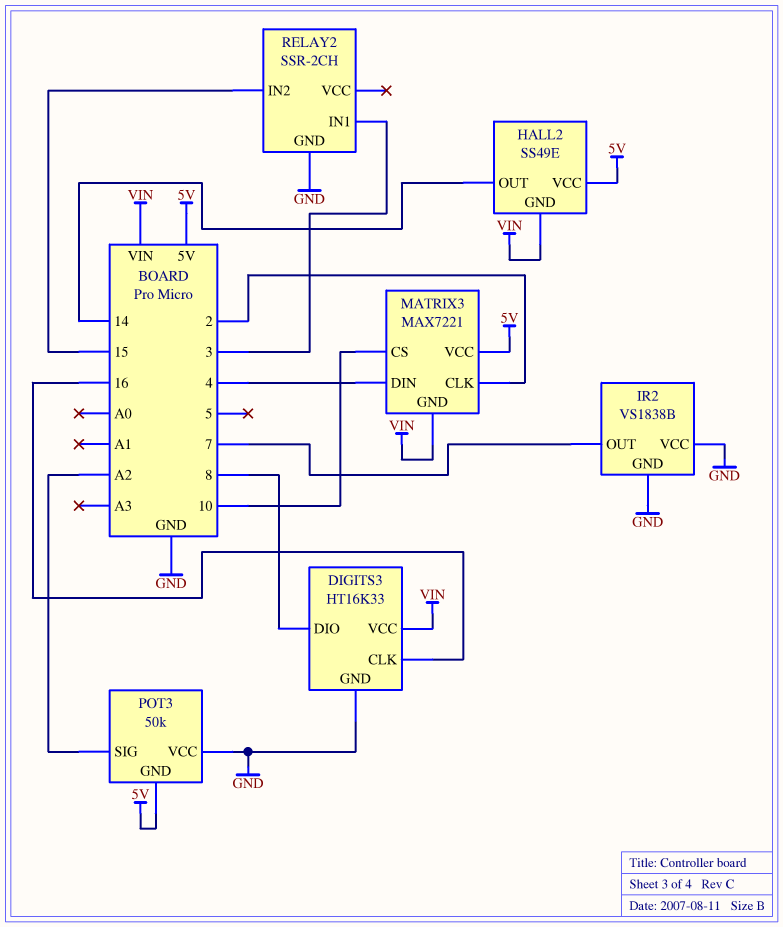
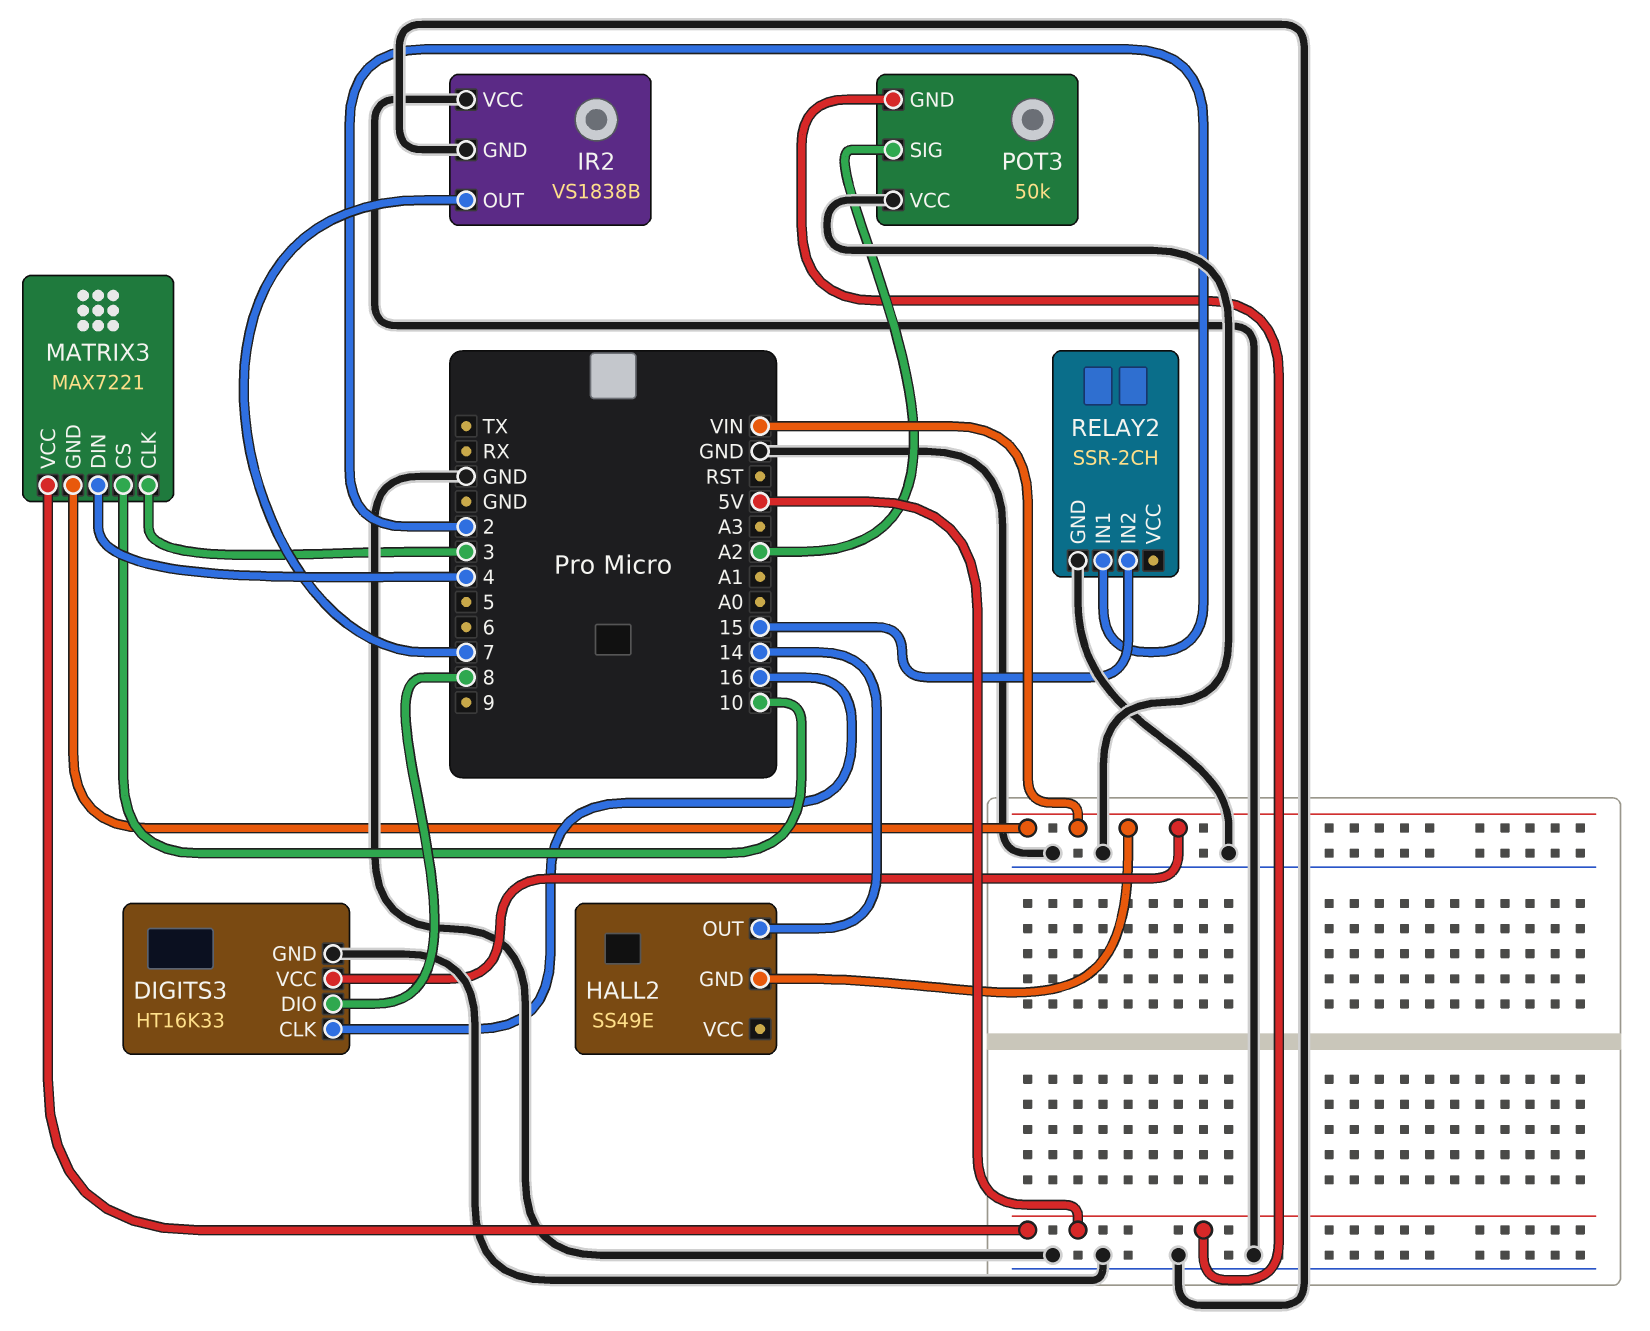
HALL2 pin VCC: 5V -> none
MATRIX3 pin CLK: 2 -> 3
RELAY2 pin IN1: 3 -> 2

